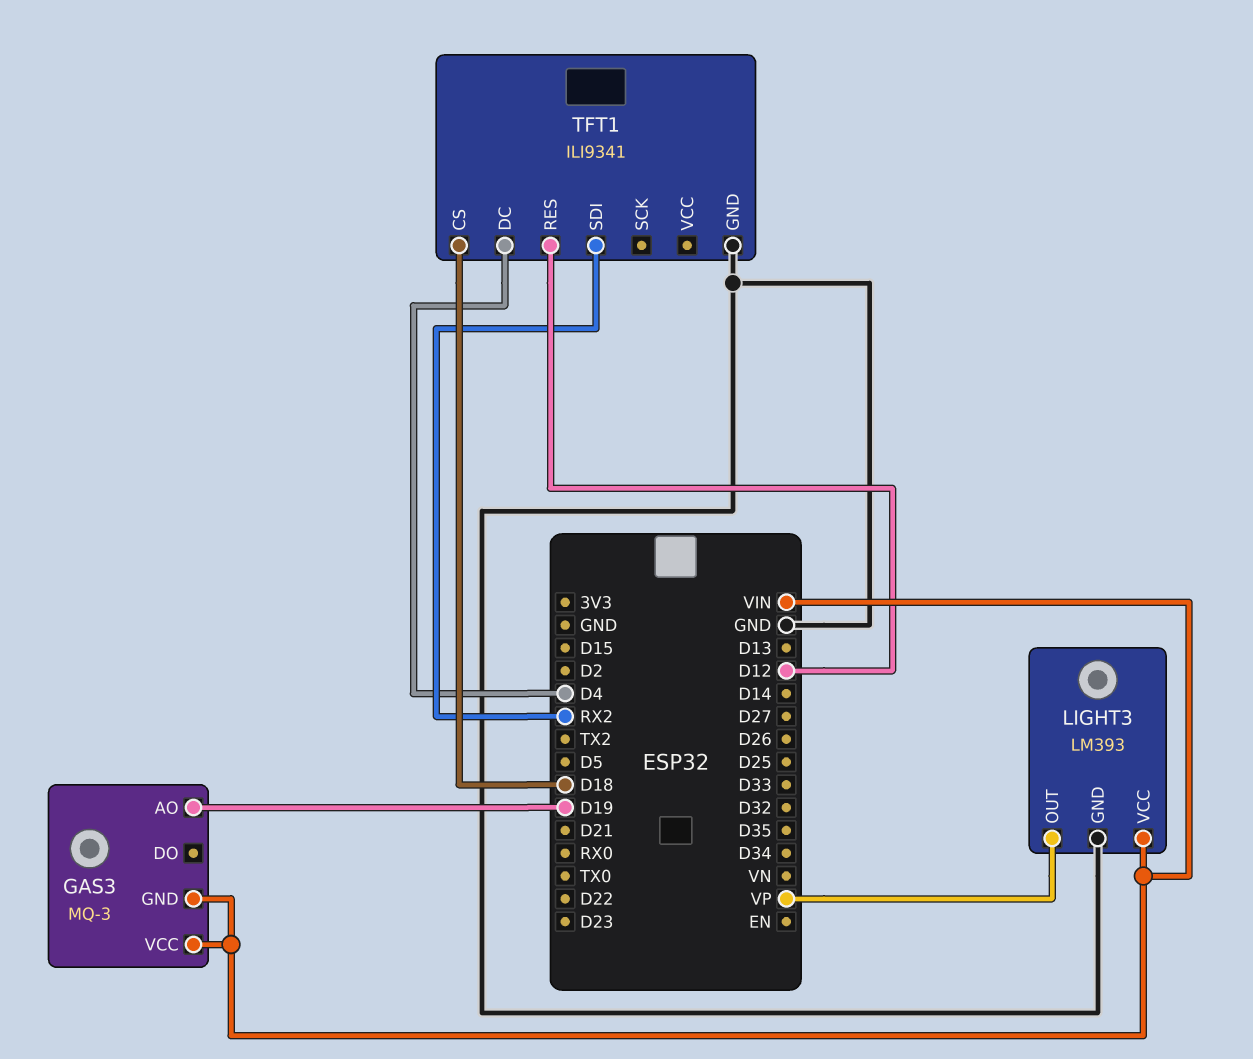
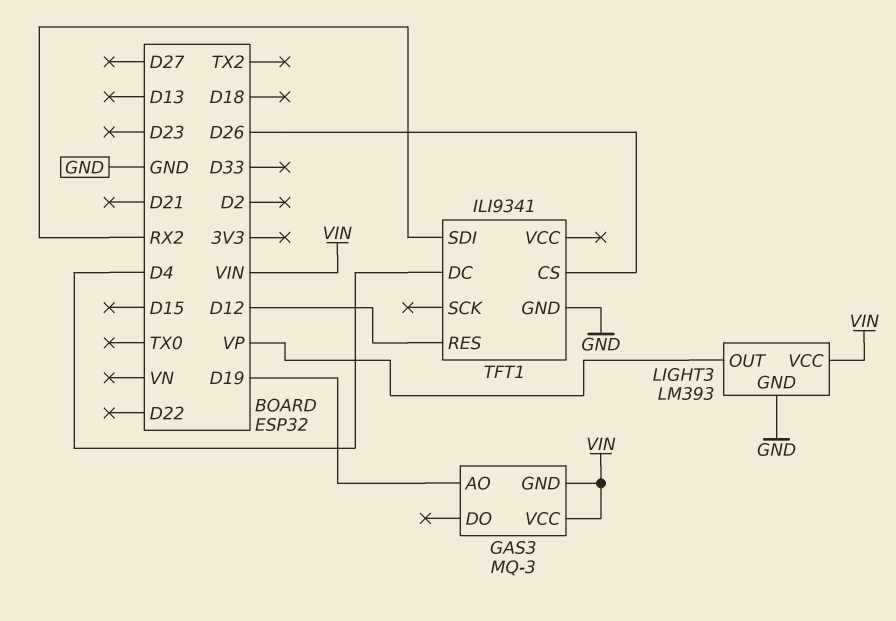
TFT1 pin CS: D18 -> D26

